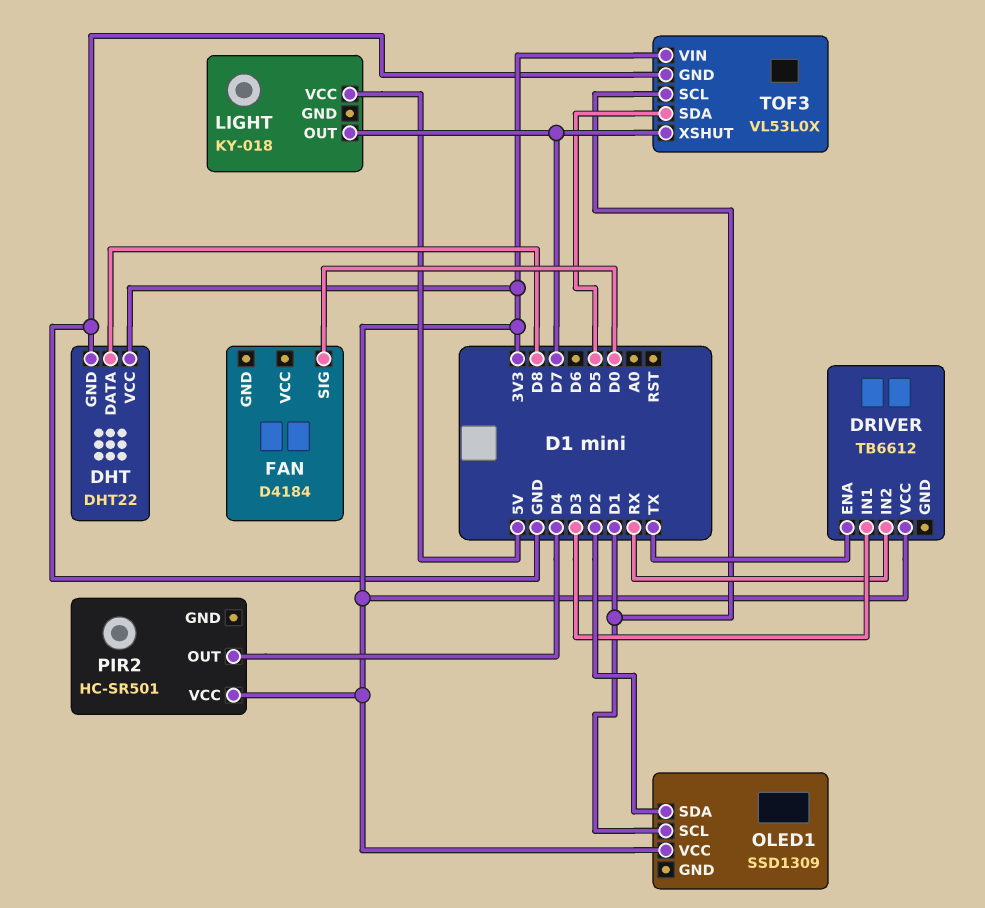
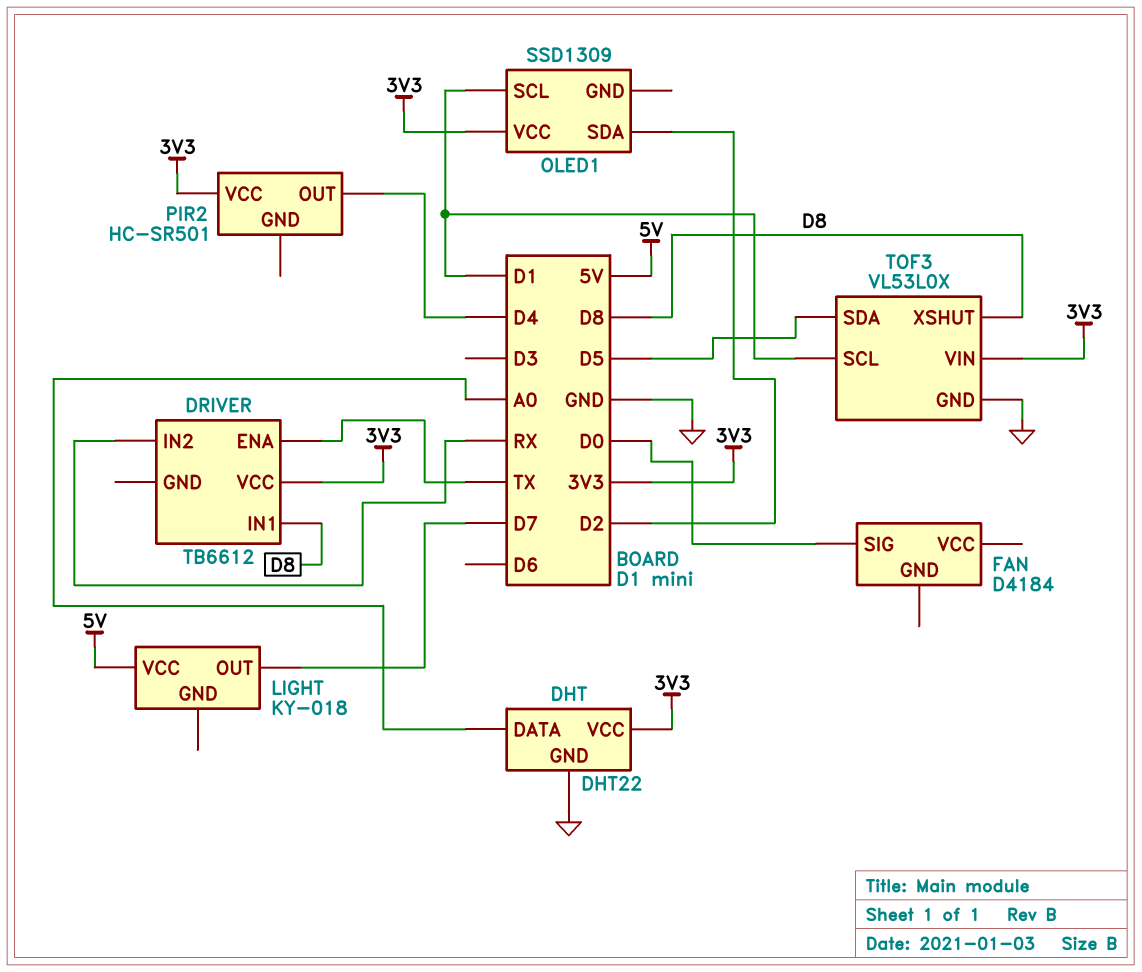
DHT pin DATA: D8 -> A0
DRIVER pin IN1: D3 -> D8
TOF3 pin XSHUT: D7 -> D8

